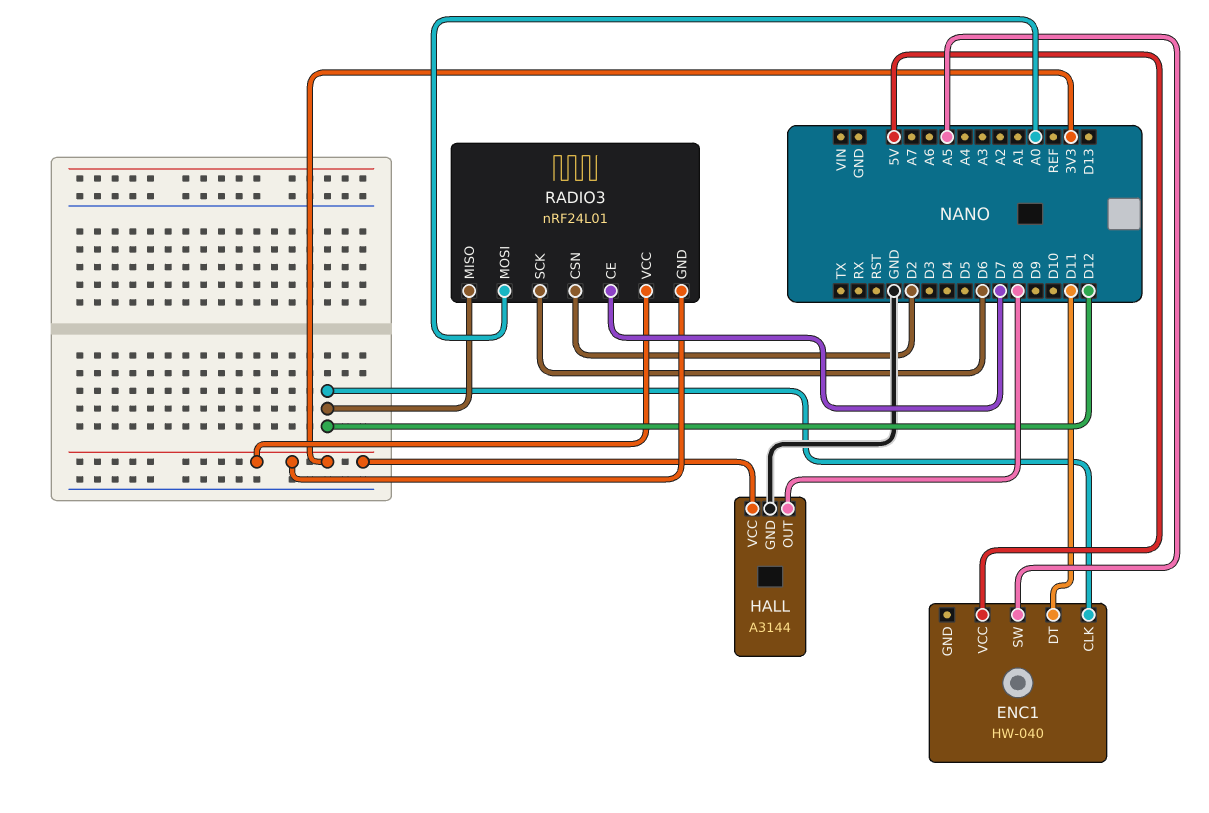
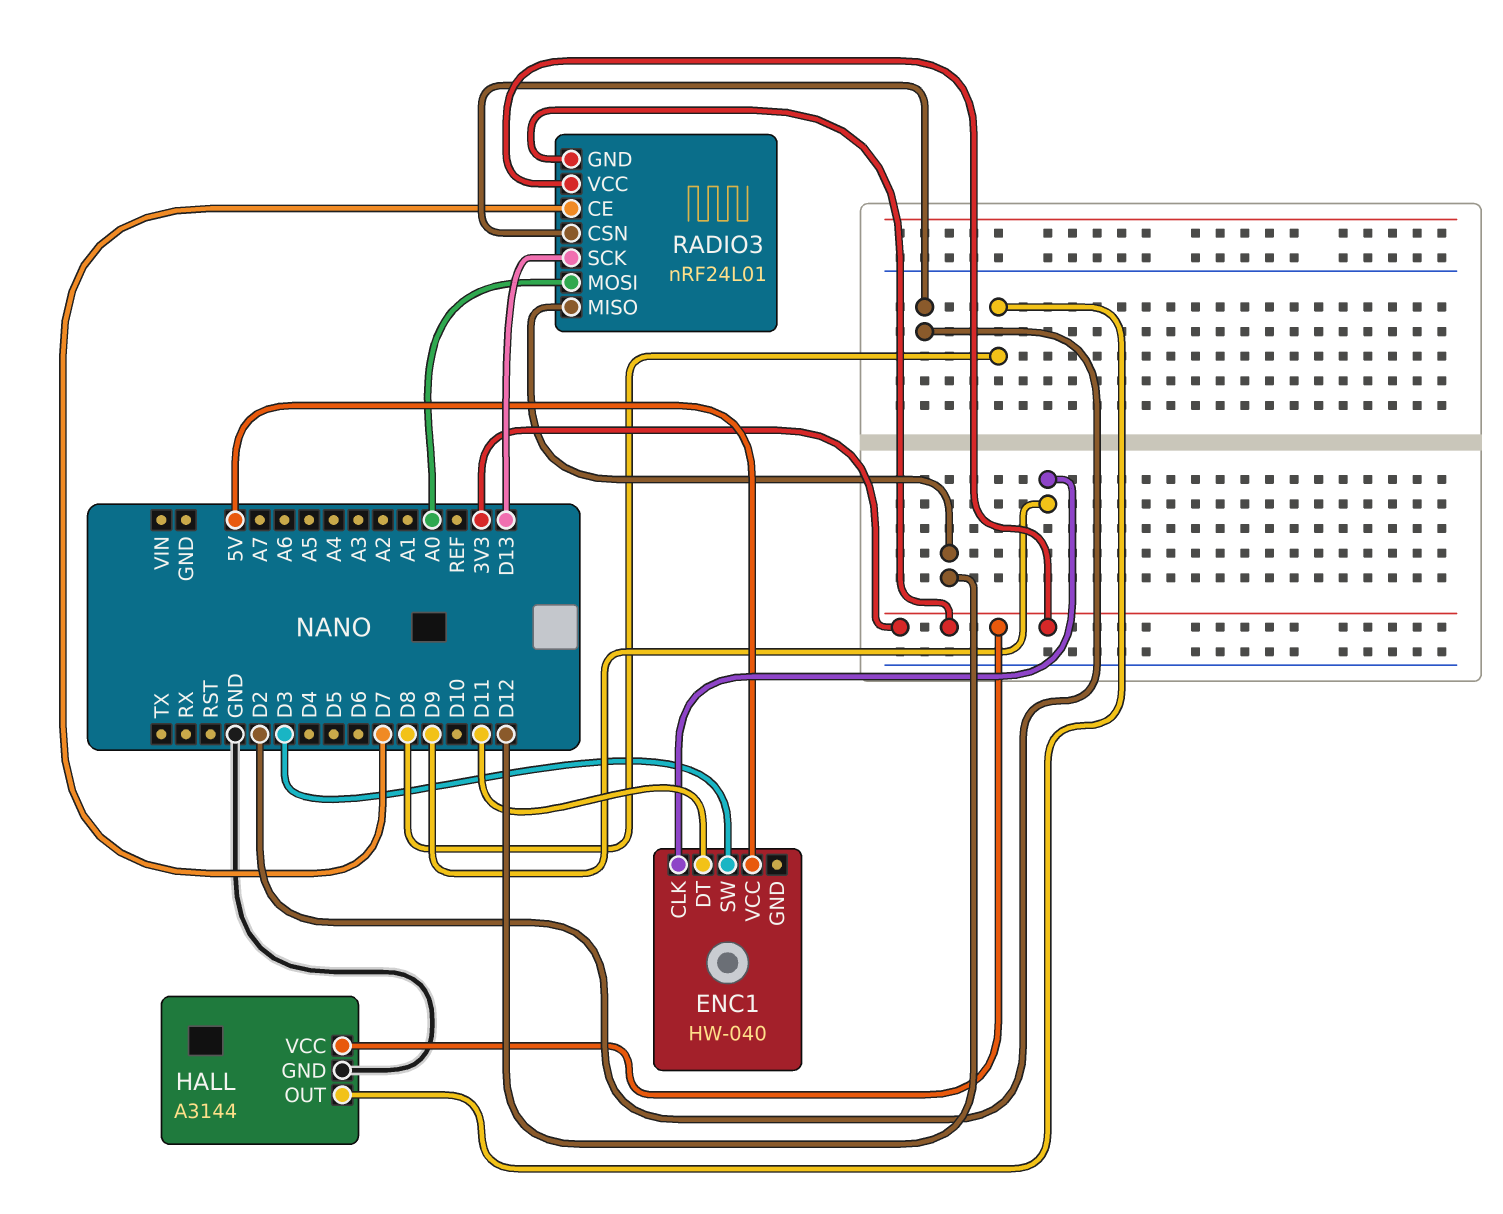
ENC1 pin CLK: D12 -> D9
ENC1 pin SW: A5 -> D3
RADIO3 pin SCK: D6 -> D13

